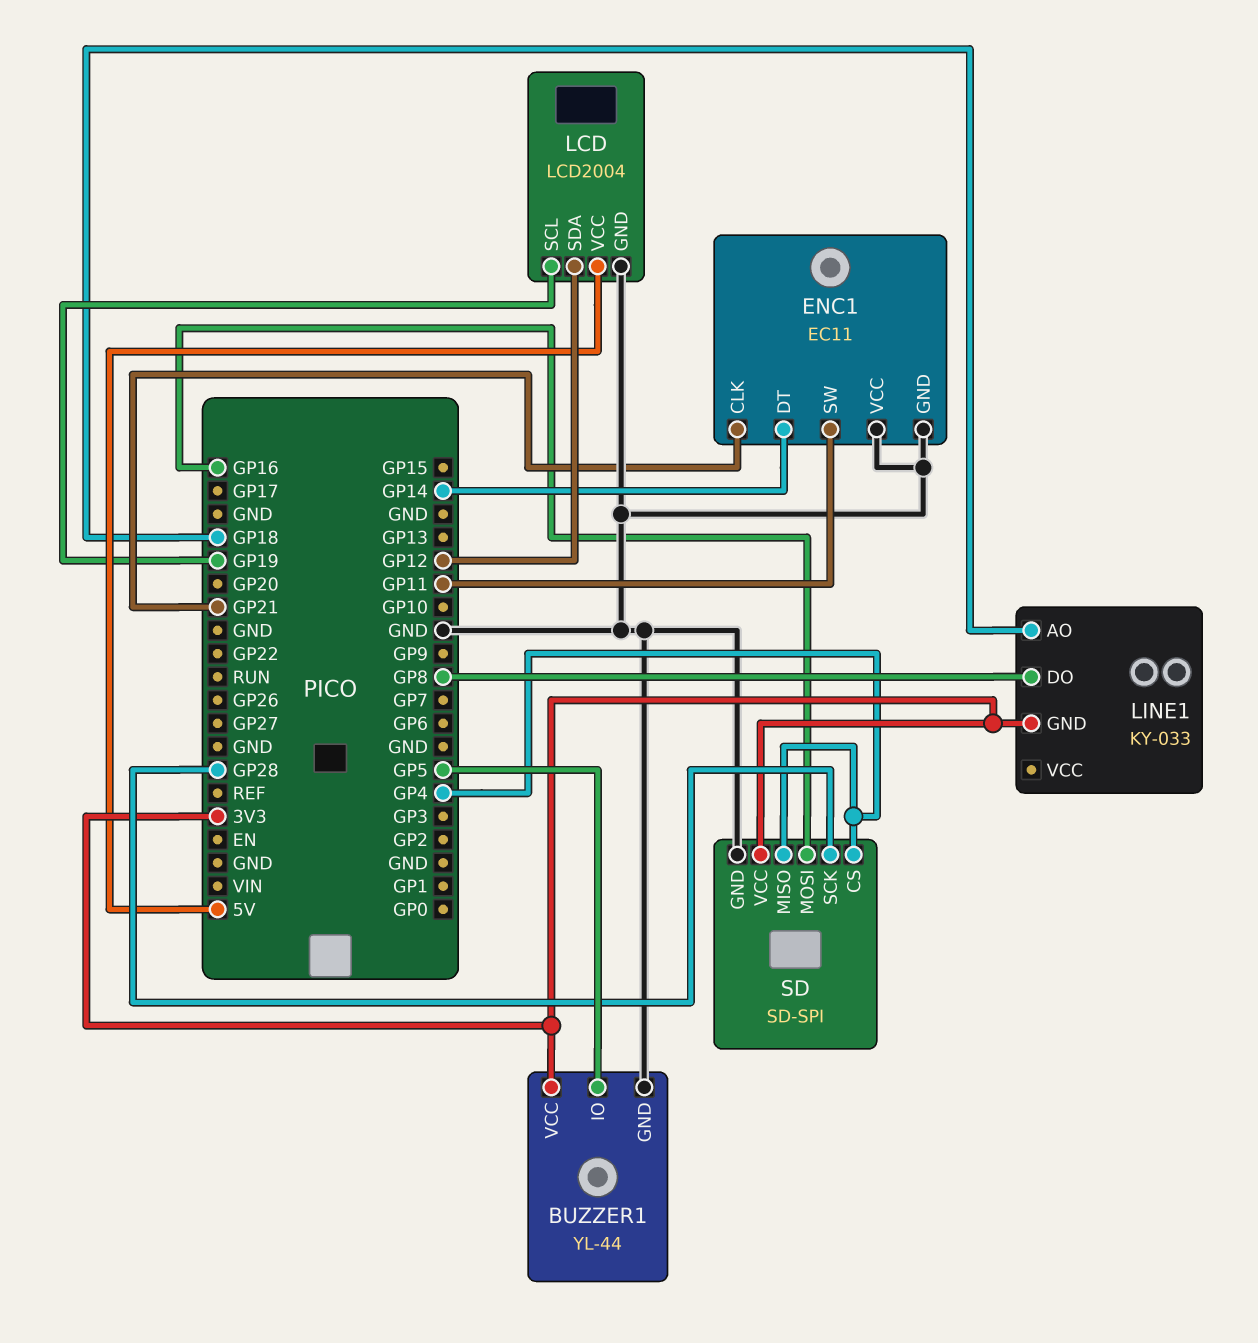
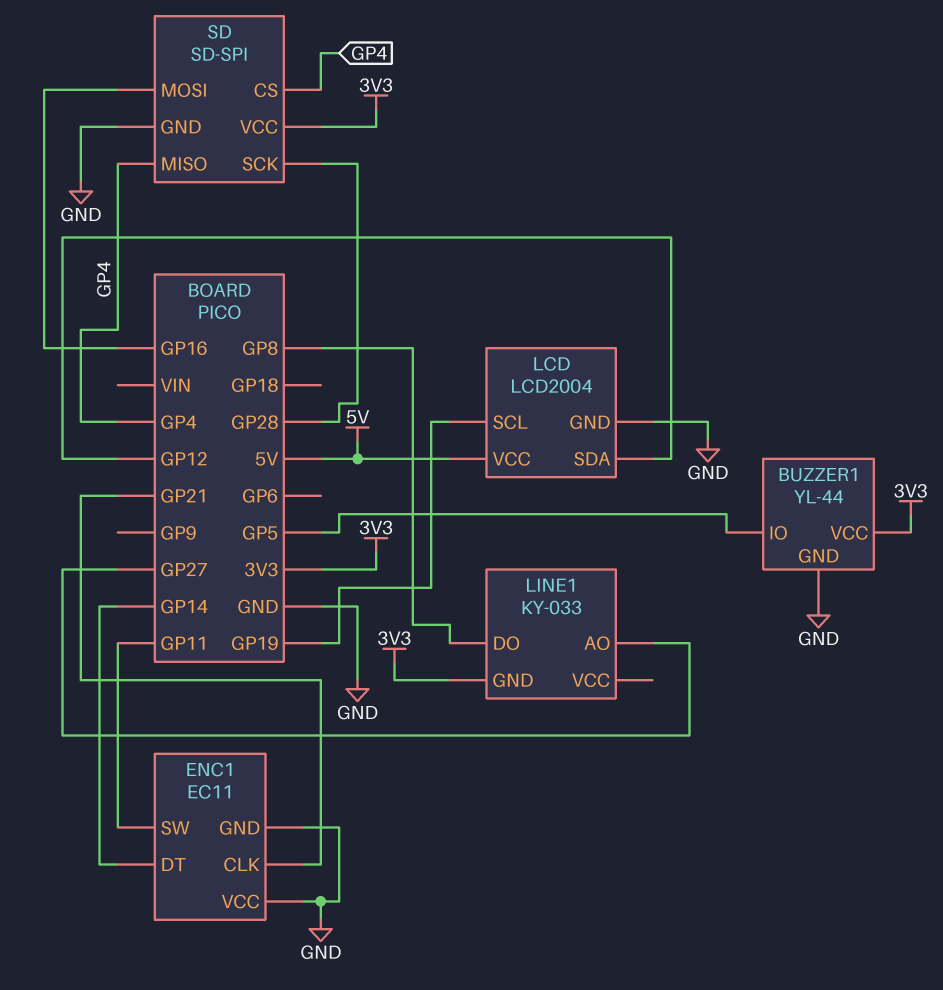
LINE1 pin AO: GP18 -> GP27

